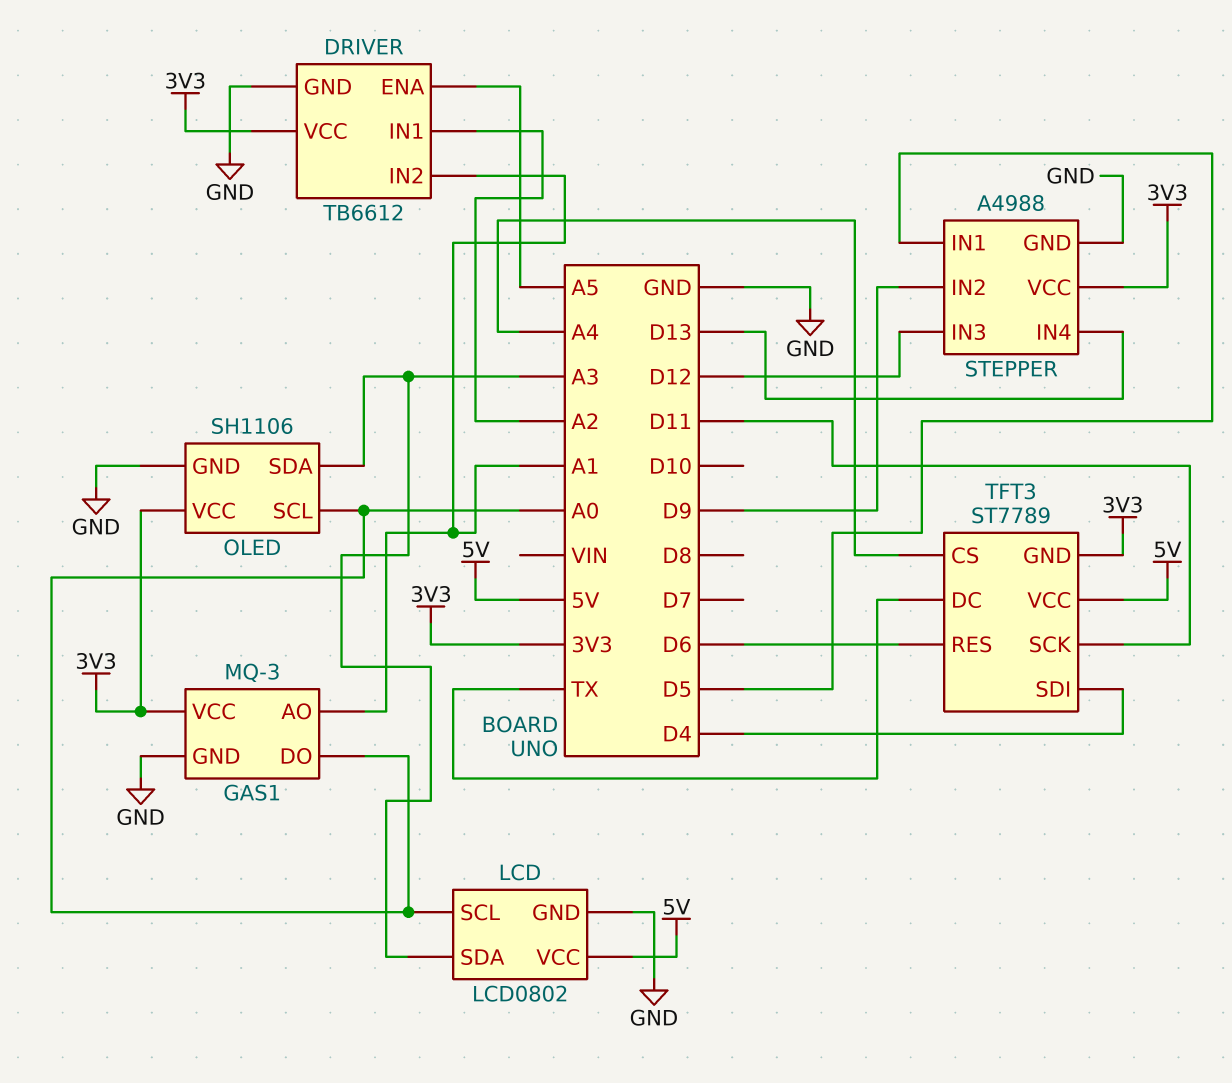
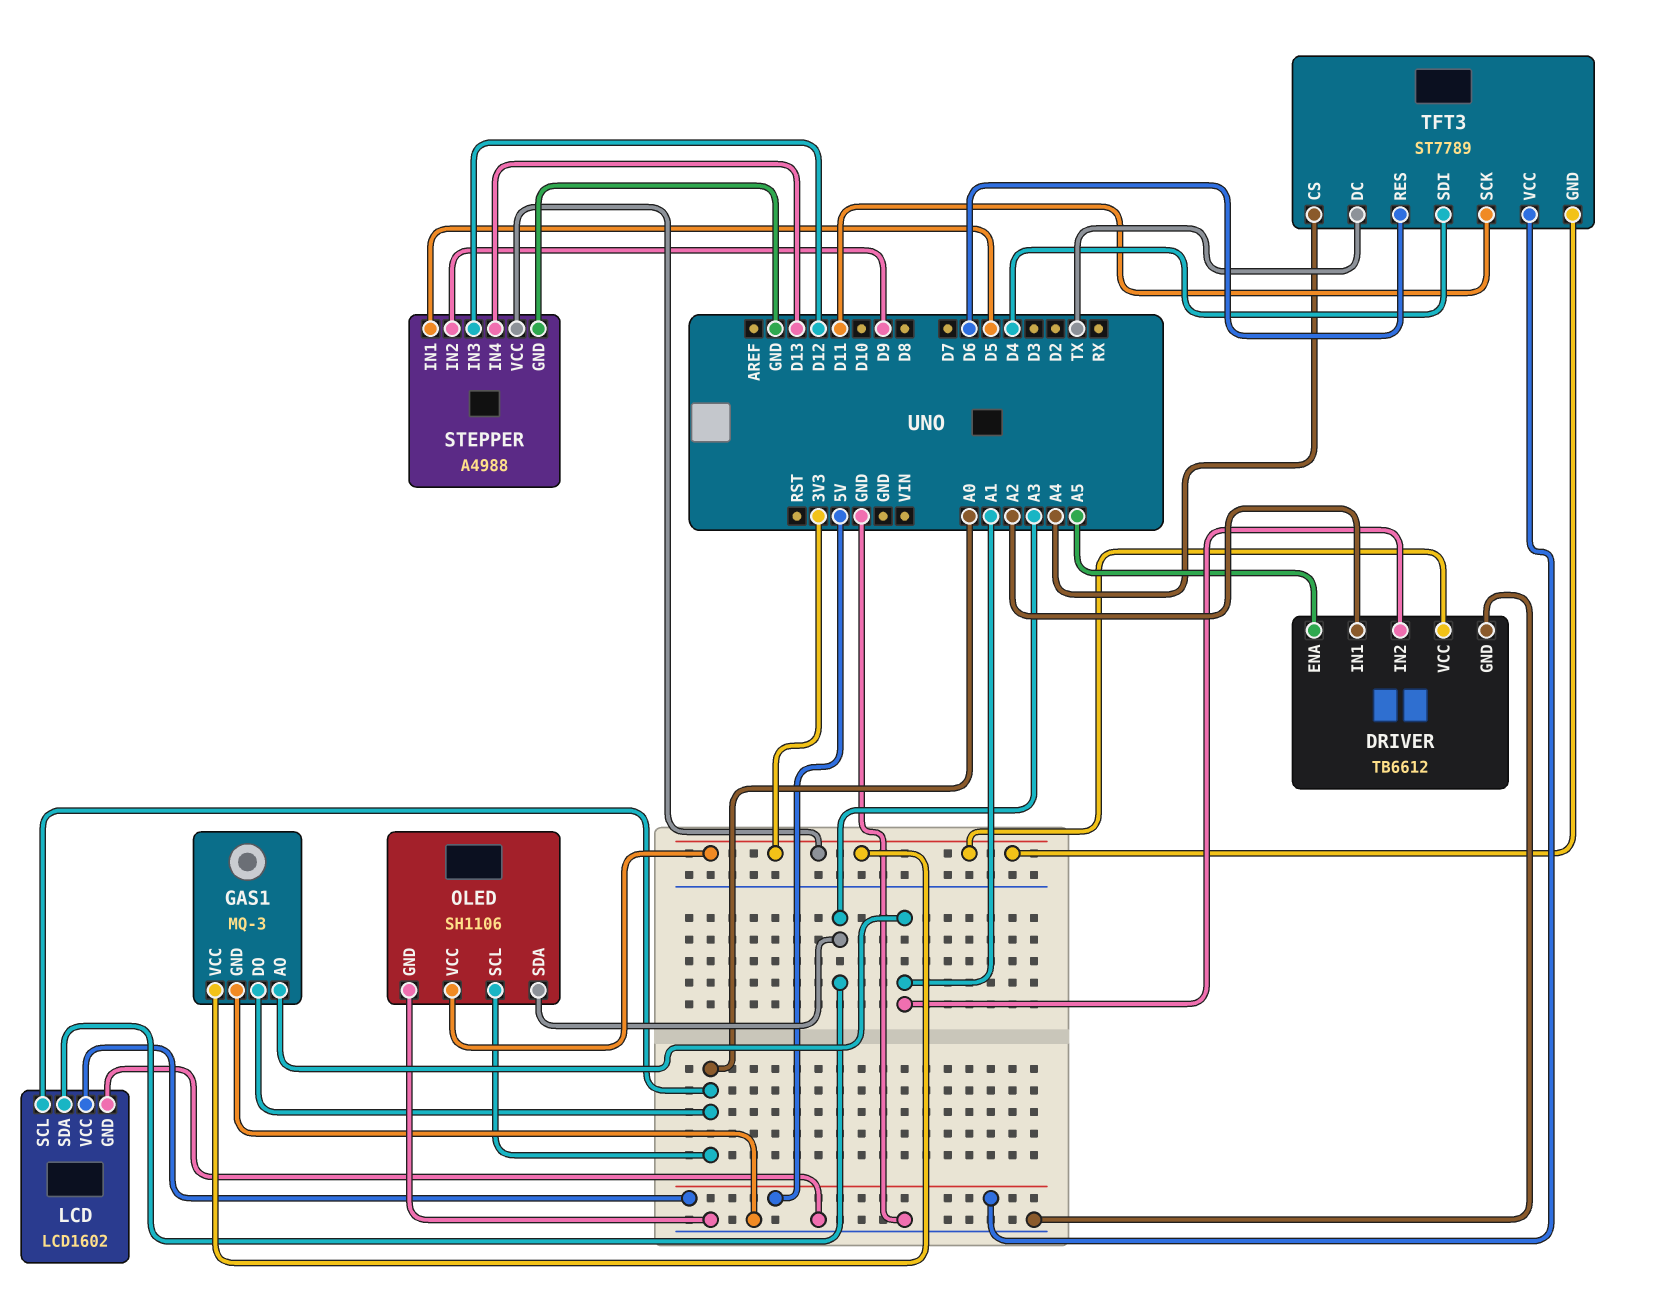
LCD: LCD0802 -> LCD1602

